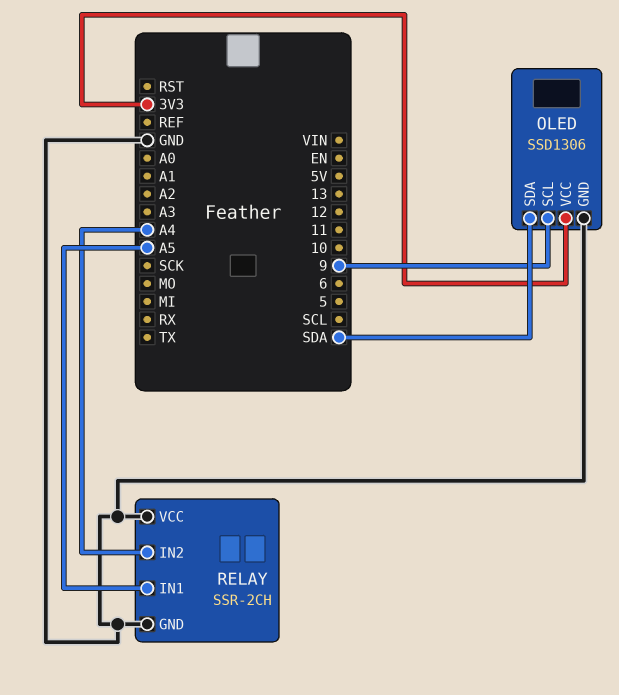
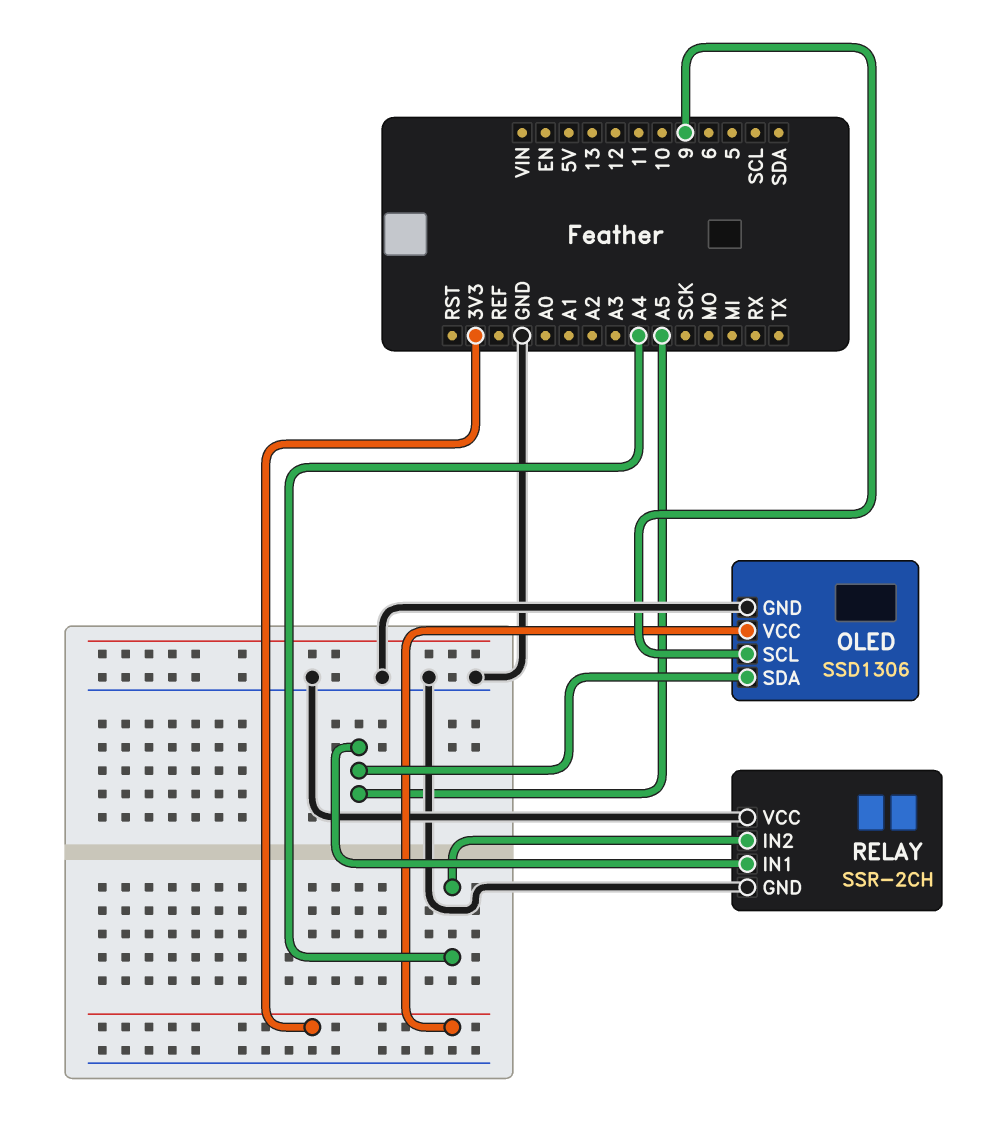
OLED pin SDA: SDA -> A5

